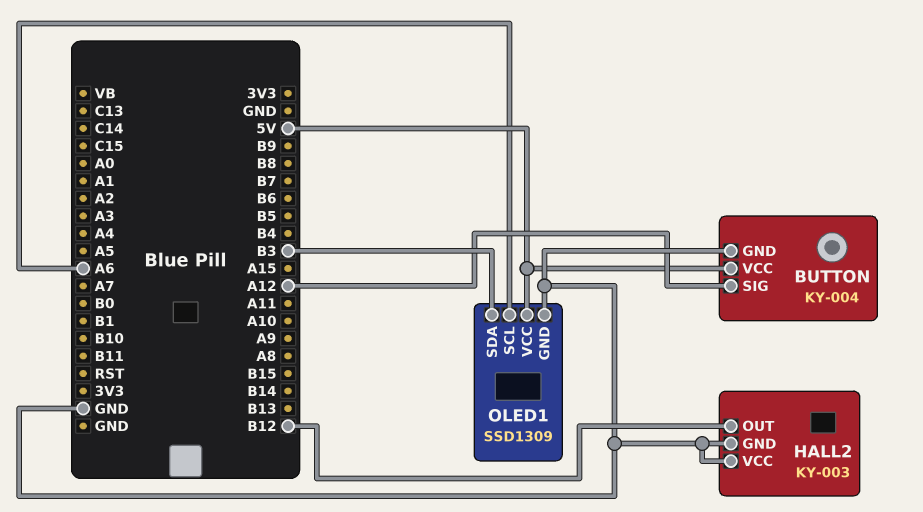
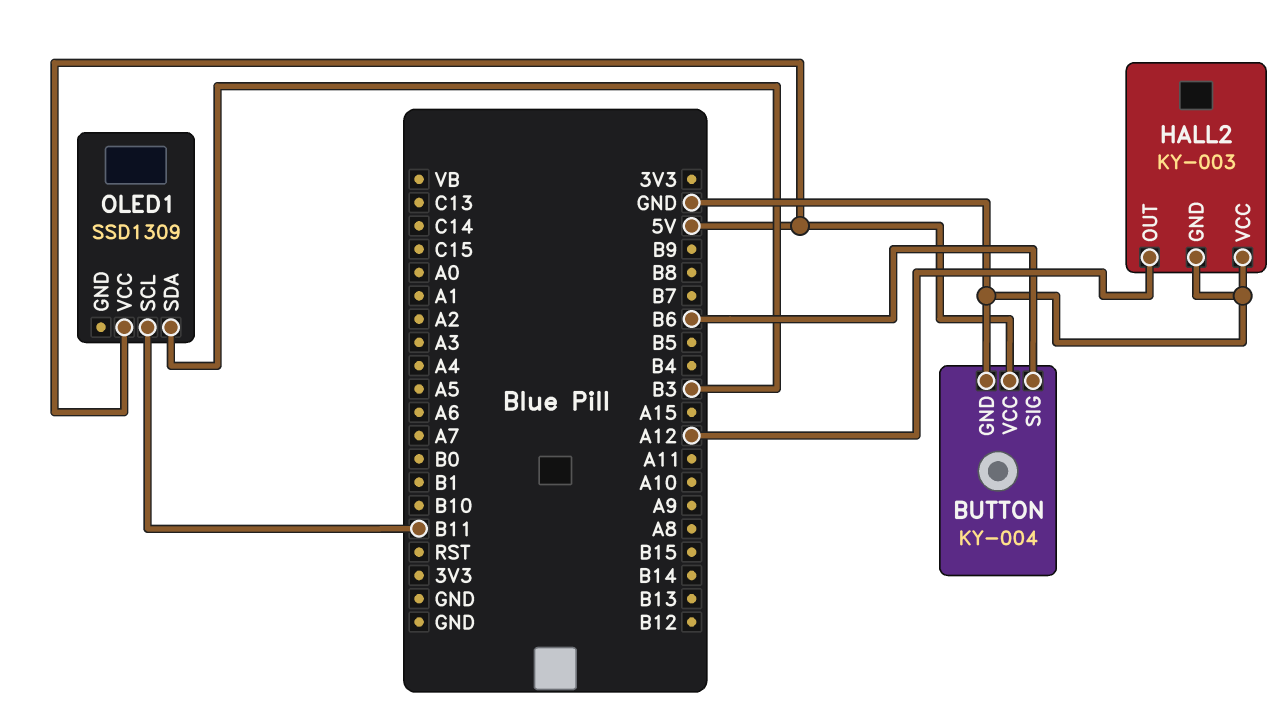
BUTTON pin SIG: A12 -> B6
HALL2 pin OUT: B12 -> A12
OLED1 pin GND: GND -> none
OLED1 pin SCL: A6 -> B11

